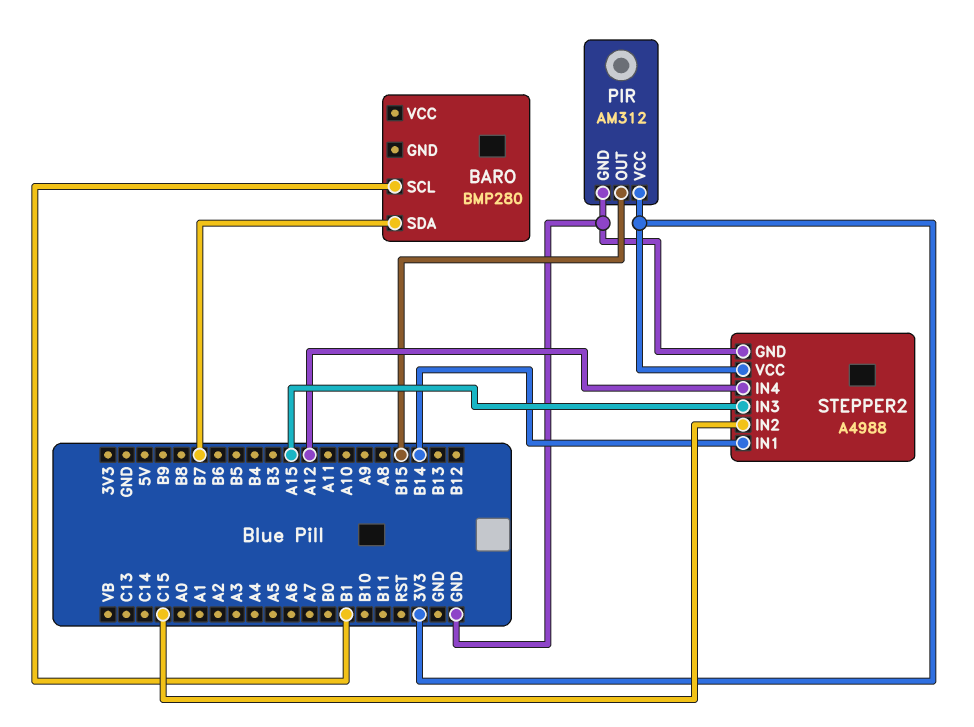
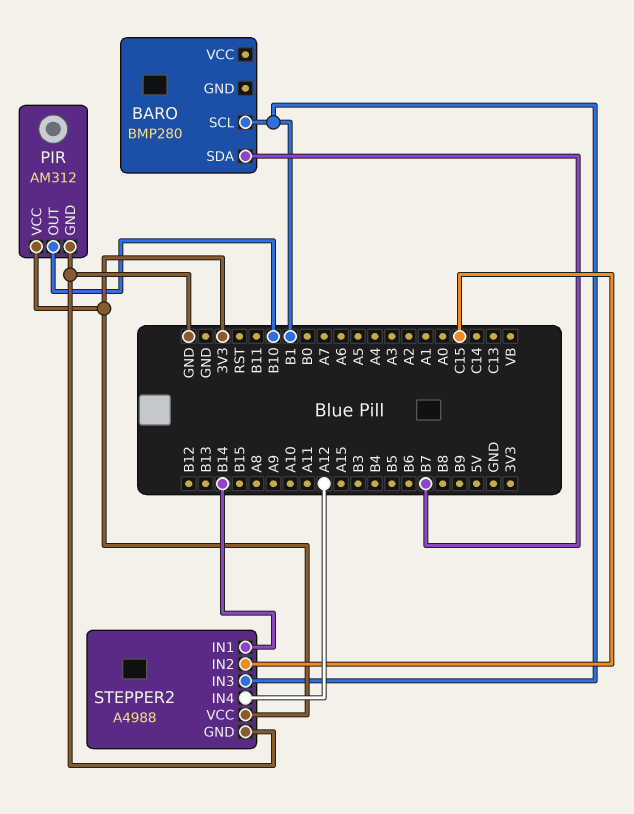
PIR pin OUT: B15 -> B10
STEPPER2 pin IN3: A15 -> B1

